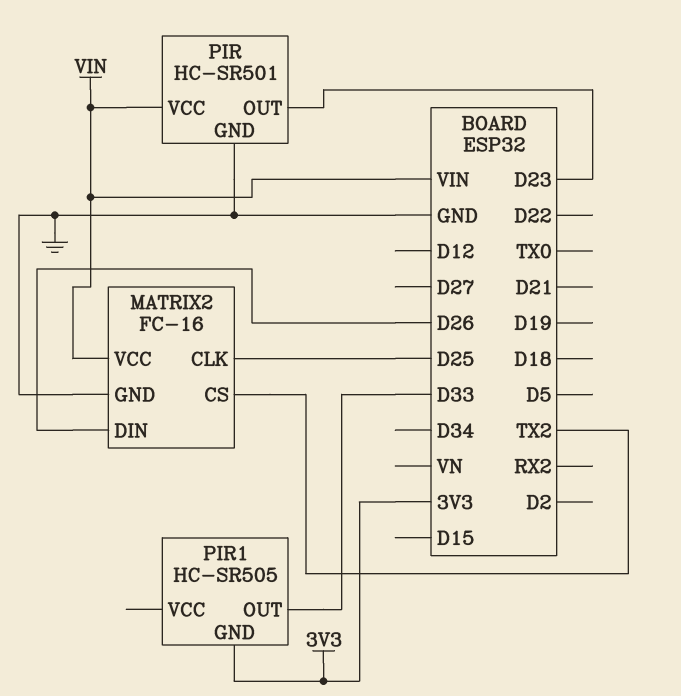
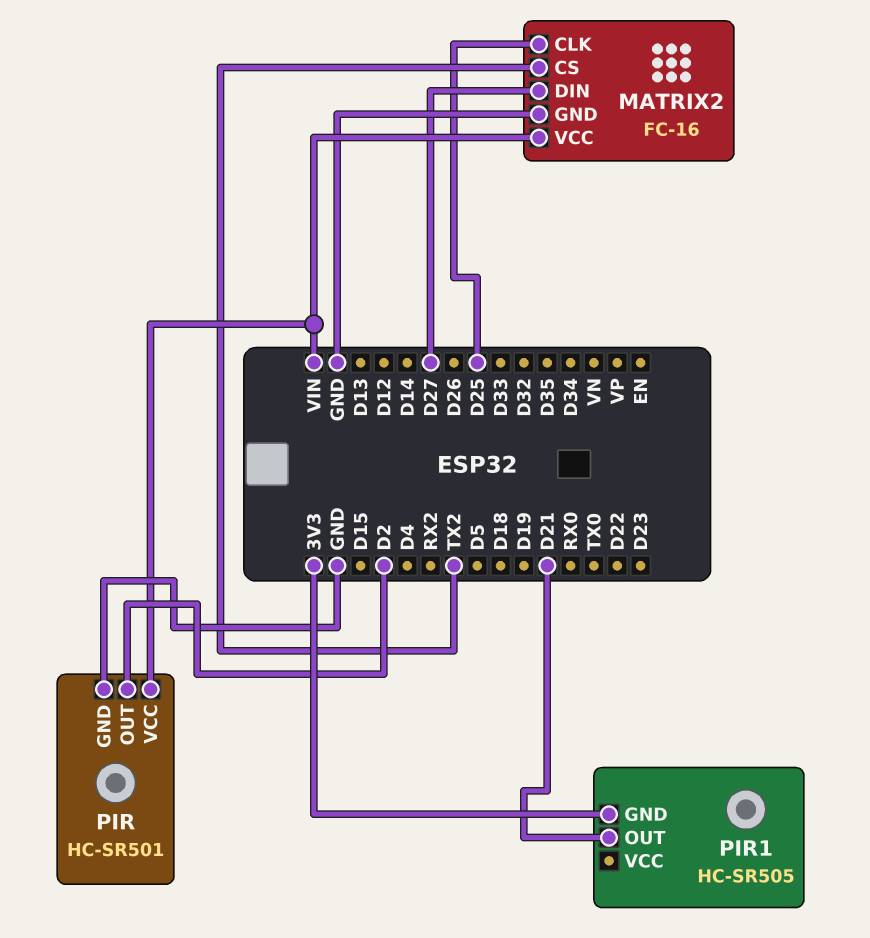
MATRIX2 pin DIN: D26 -> D27
PIR pin OUT: D23 -> D2
PIR1 pin OUT: D33 -> D21

